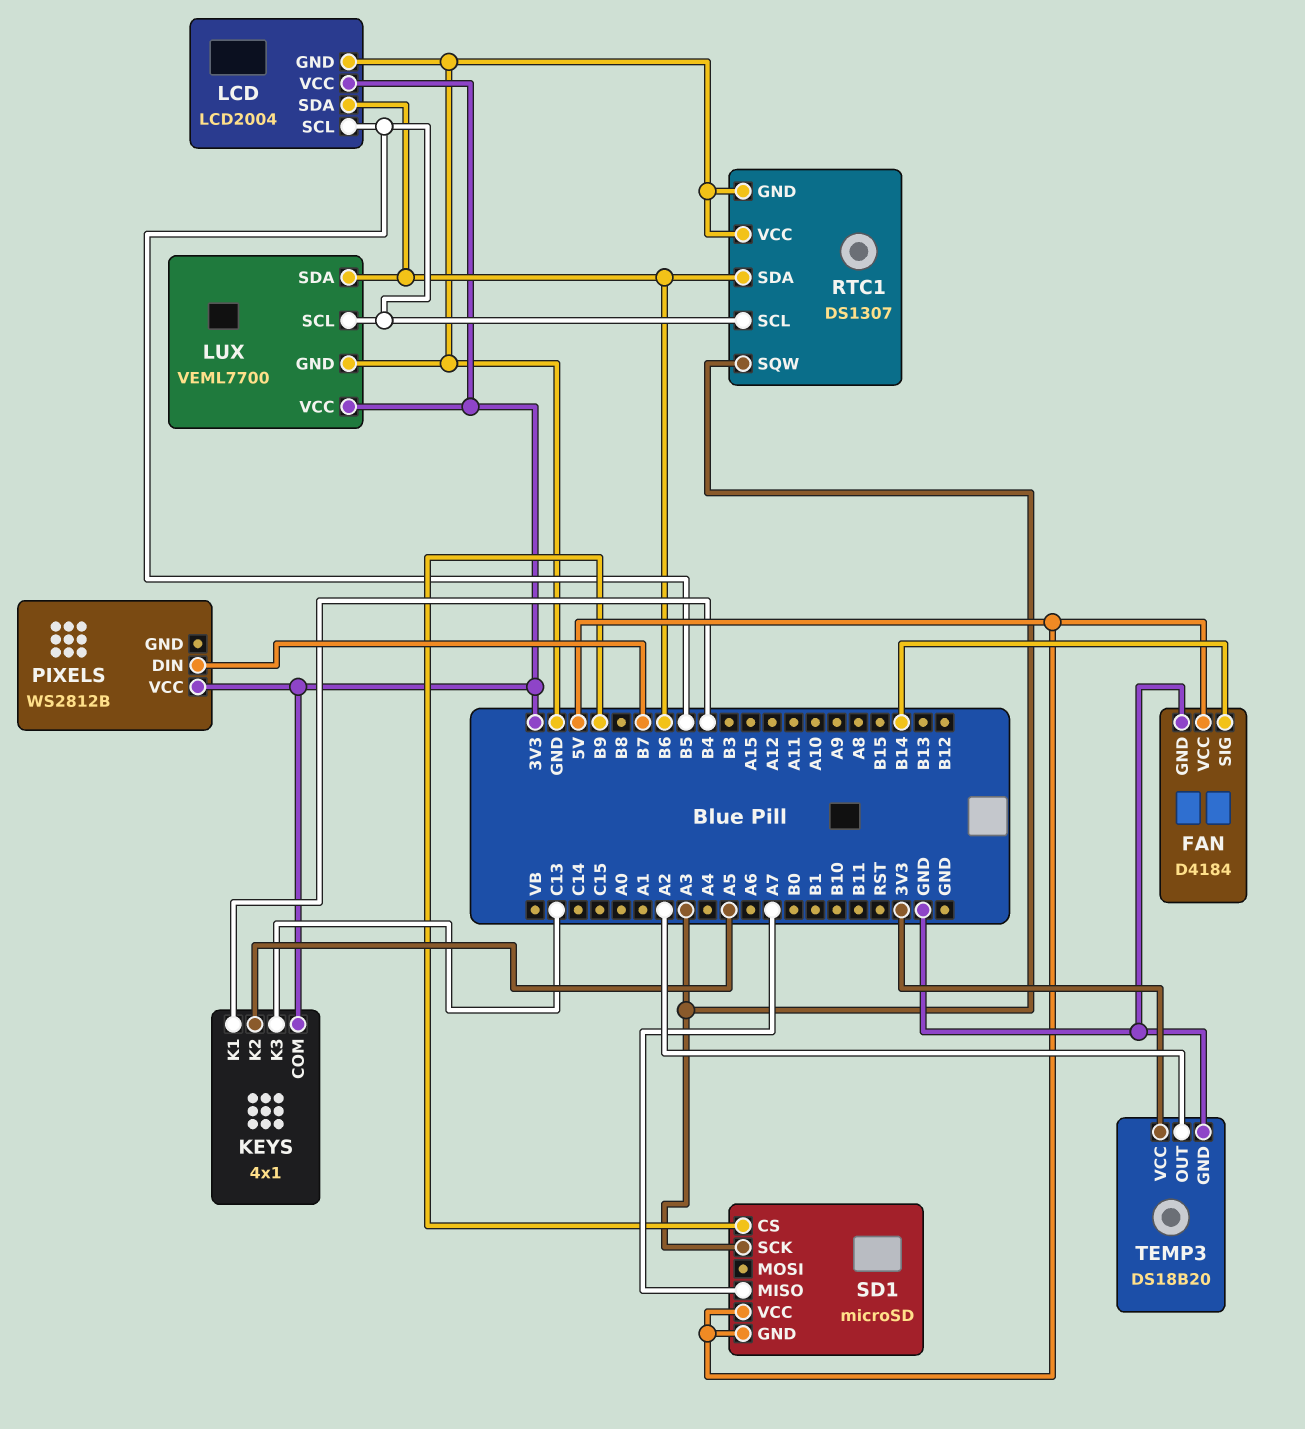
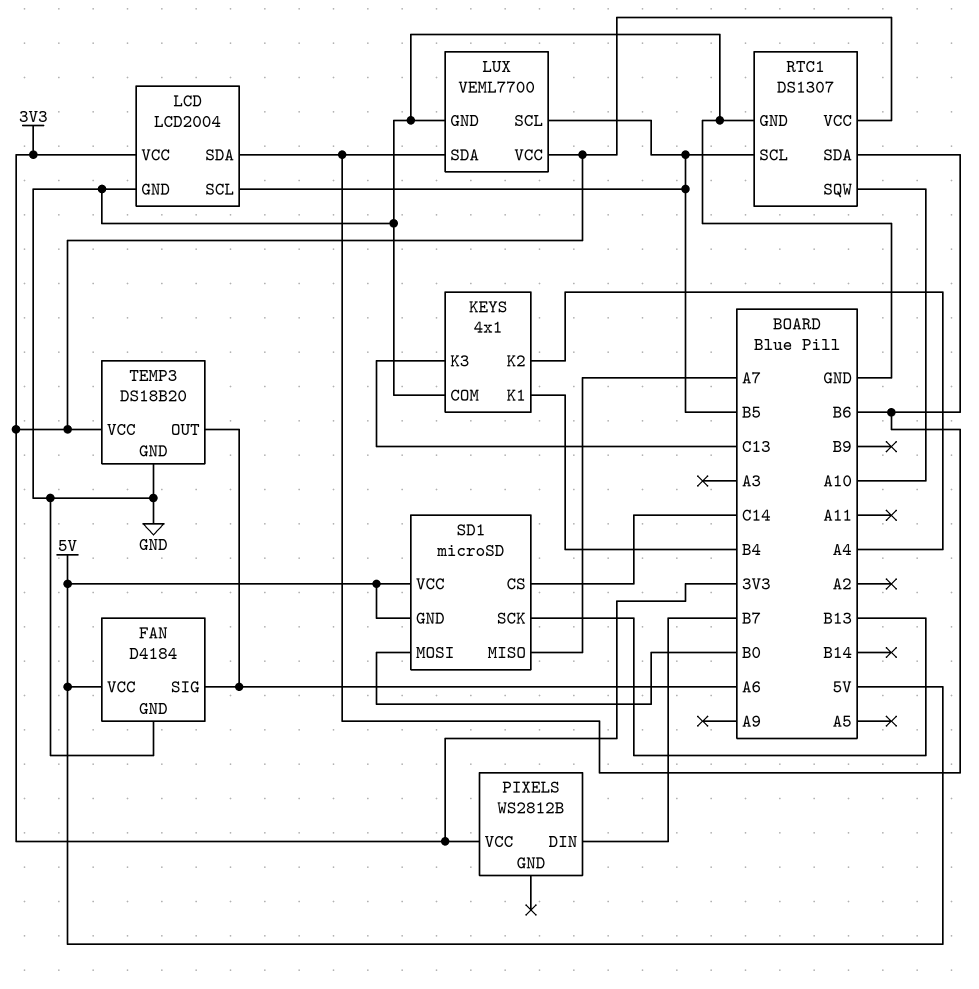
FAN pin SIG: B14 -> A6
KEYS pin COM: 3V3 -> GND
KEYS pin K2: A5 -> A4
RTC1 pin SQW: A3 -> A10
RTC1 pin VCC: GND -> 3V3
SD1 pin CS: B9 -> C14
SD1 pin MOSI: none -> B0
SD1 pin SCK: A3 -> B13
TEMP3 pin OUT: A2 -> A6

